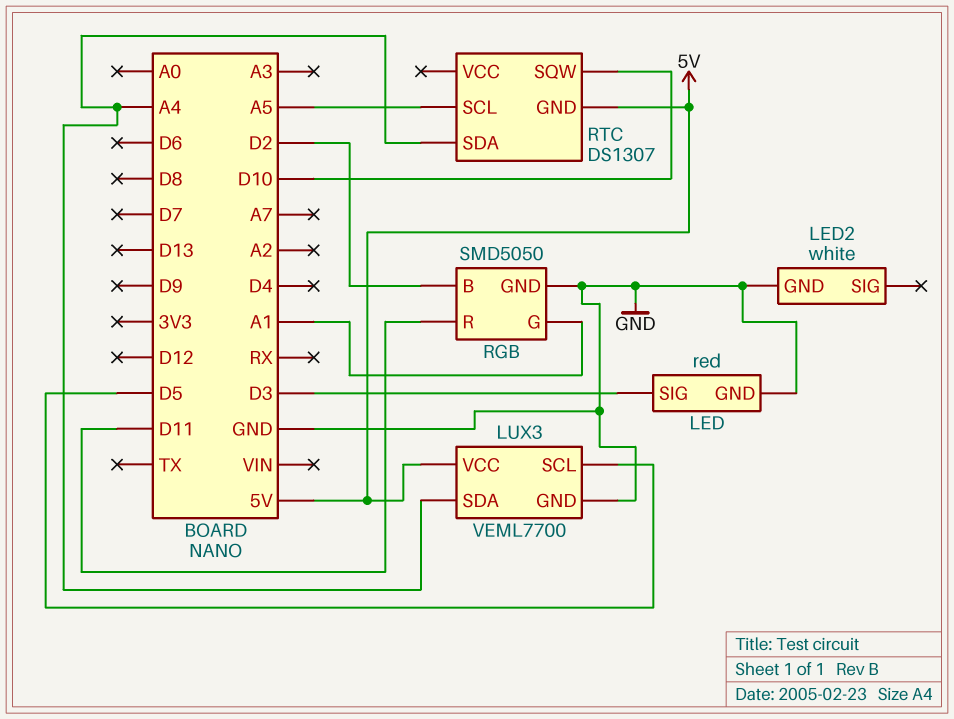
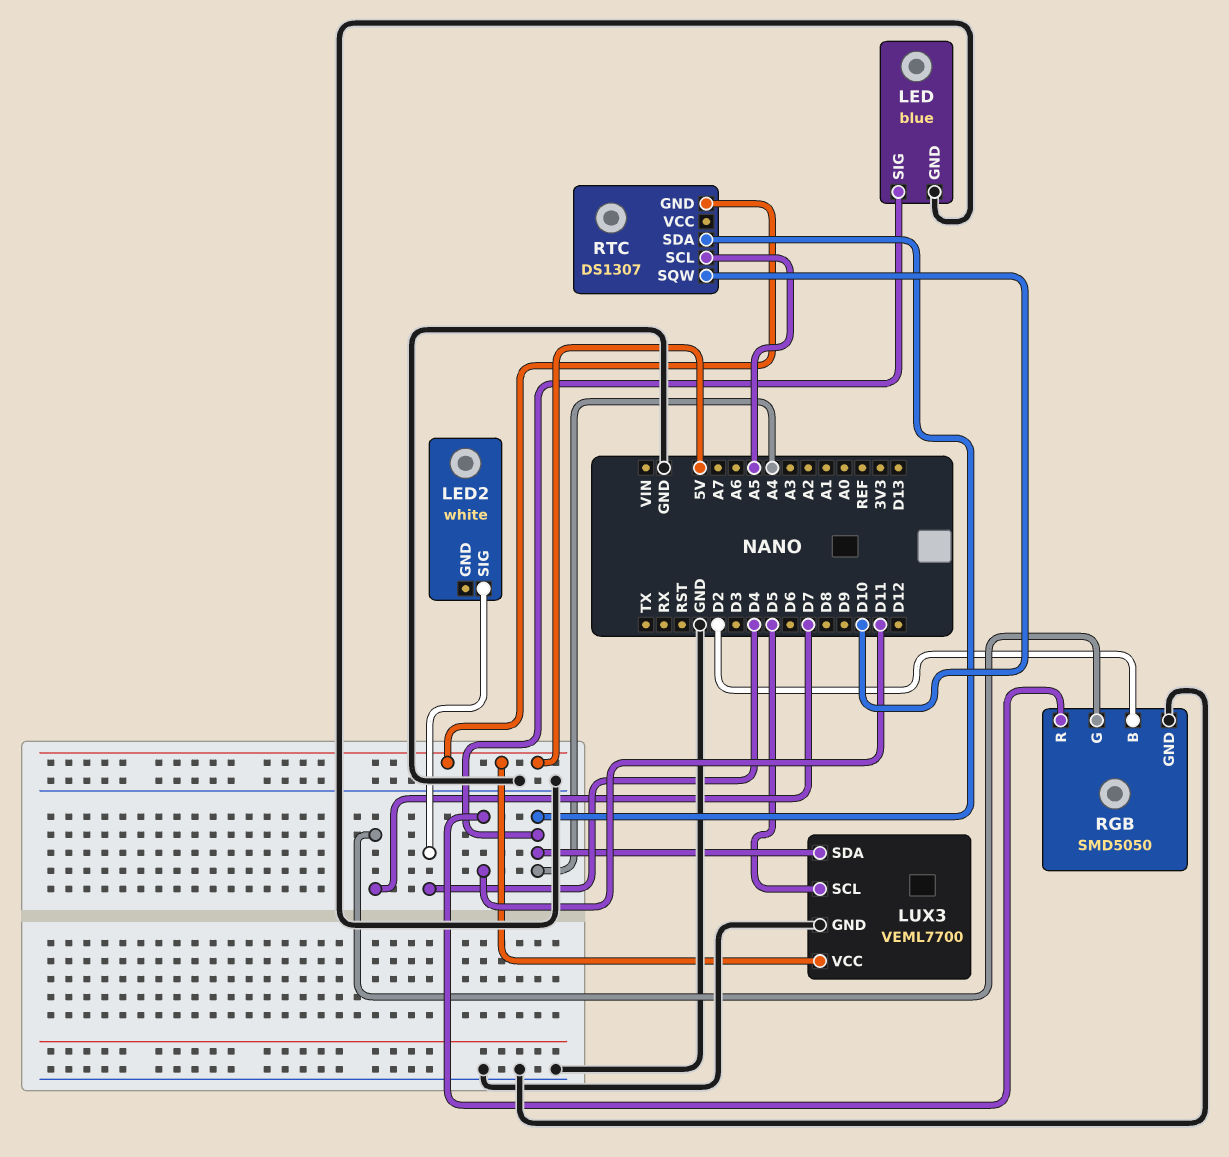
LED: red -> blue
LED pin SIG: D3 -> A4
LED2 pin GND: GND -> none
LED2 pin SIG: none -> D4
RGB pin G: A1 -> D7

